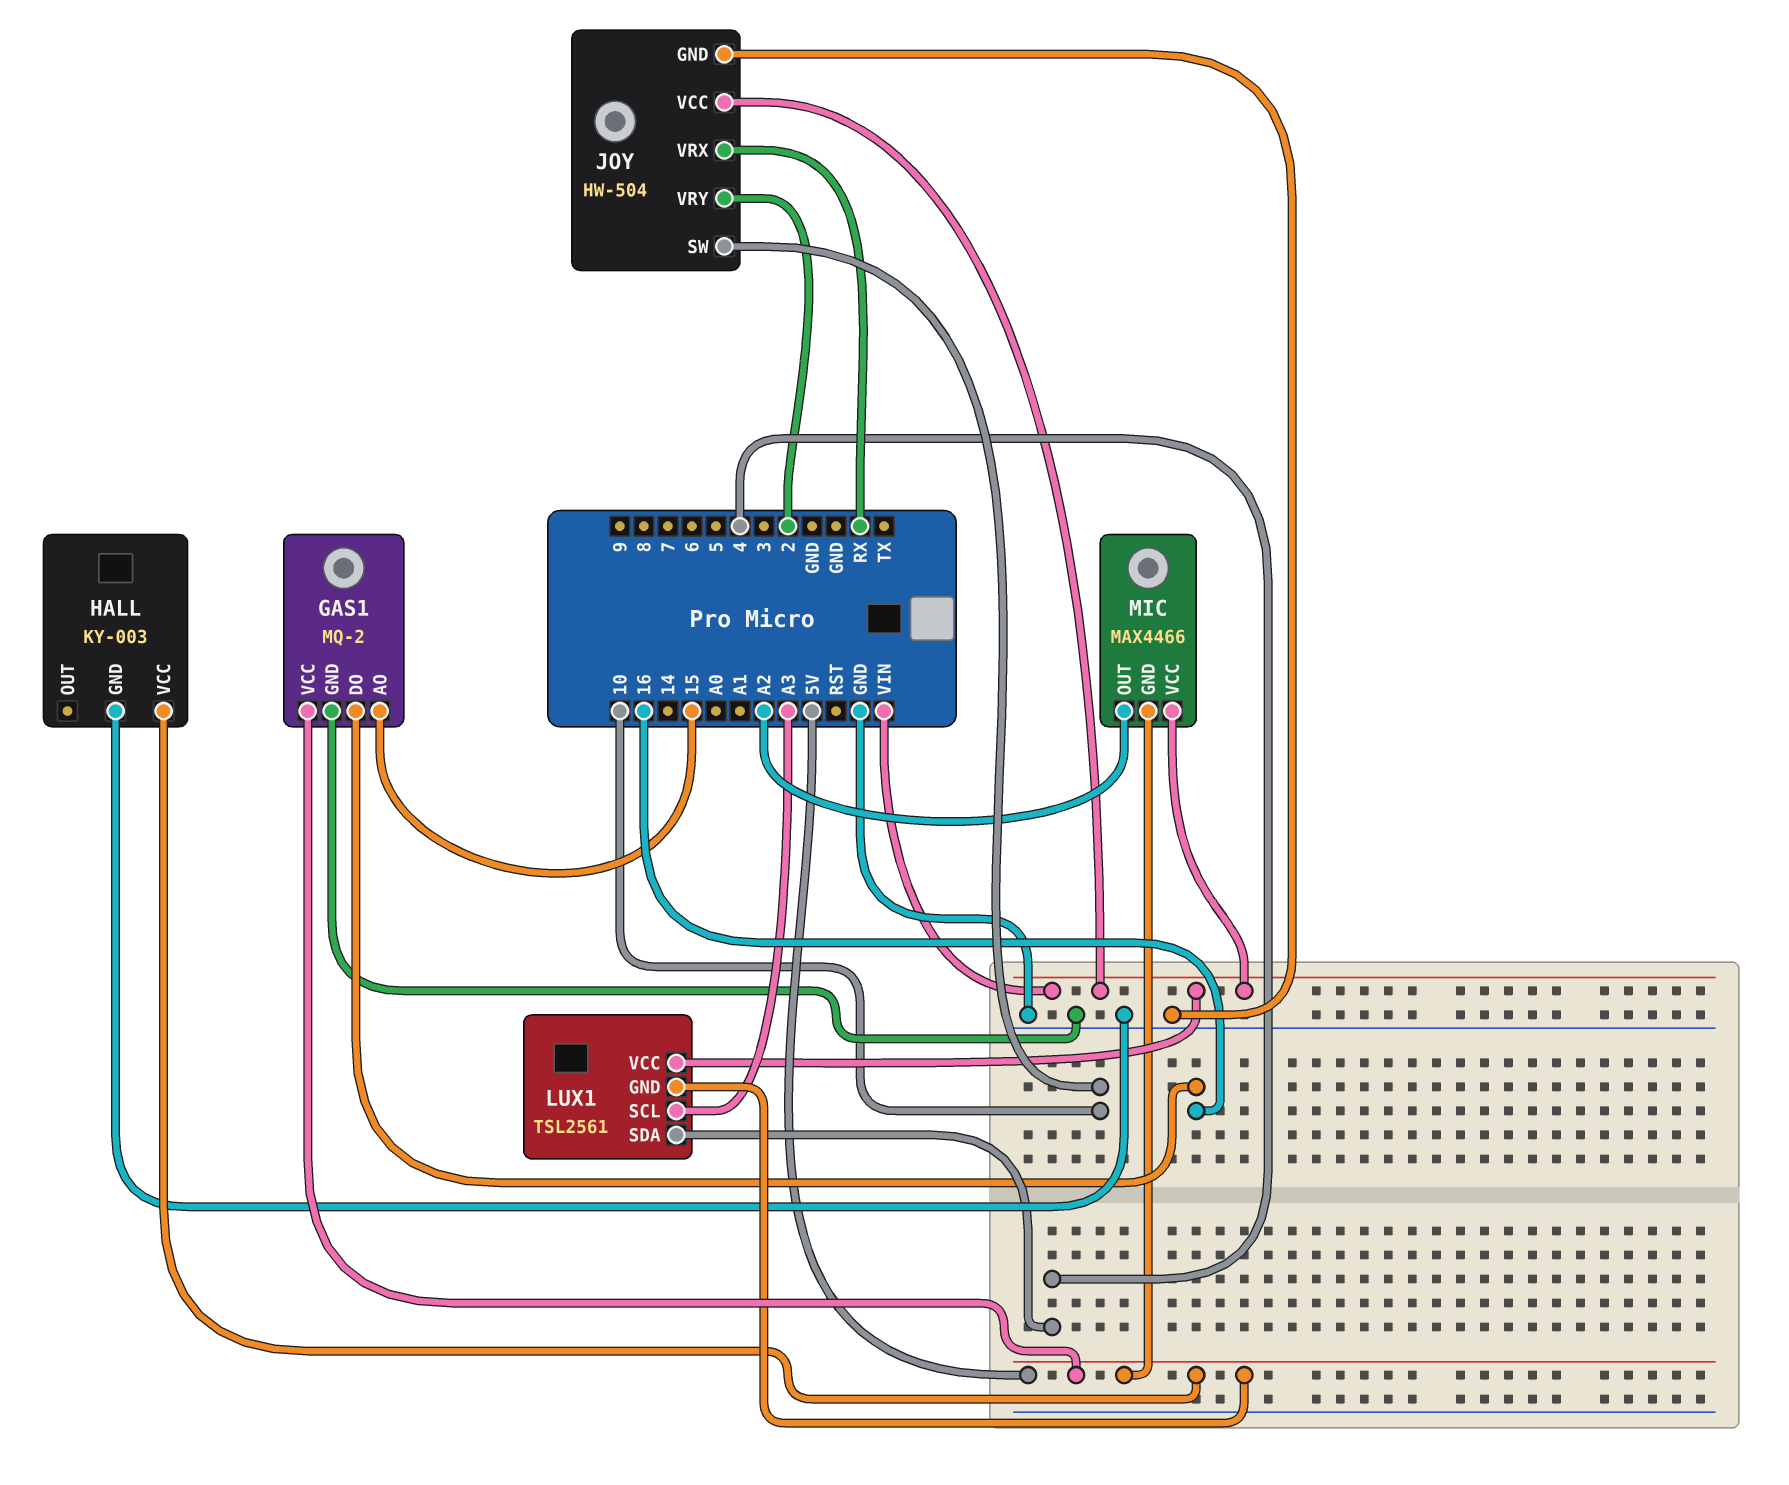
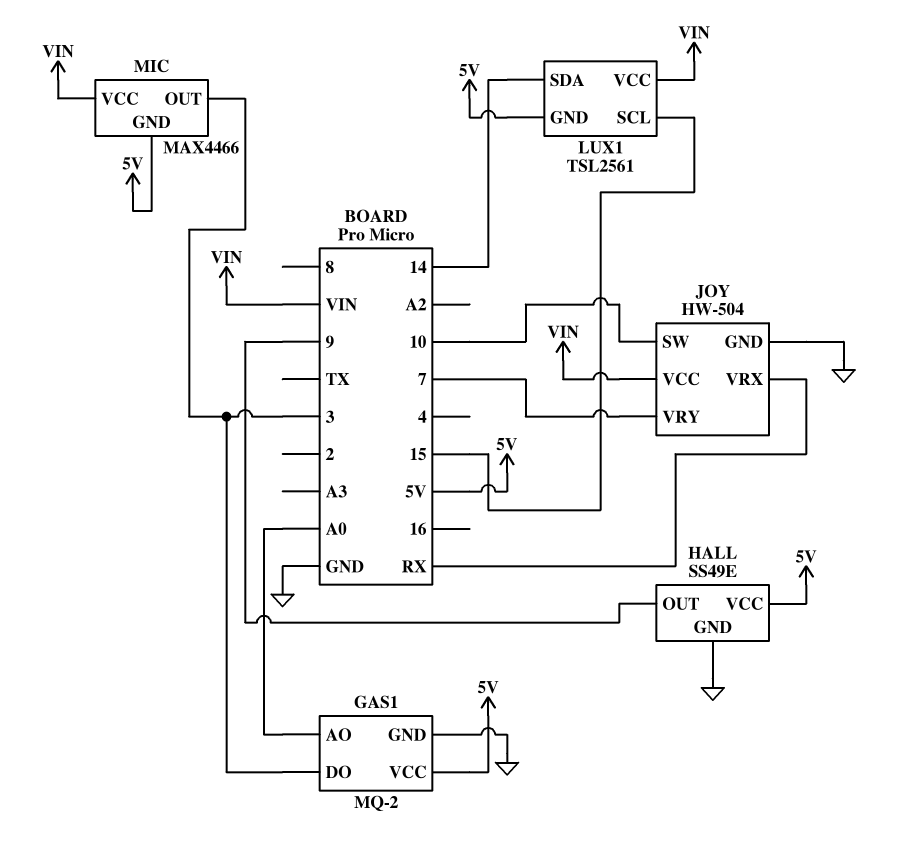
GAS1 pin AO: 15 -> A0
GAS1 pin DO: 16 -> 3
HALL: KY-003 -> SS49E
HALL pin OUT: none -> 9
JOY pin VRY: 2 -> 7
LUX1 pin SCL: A3 -> 15
LUX1 pin SDA: 4 -> 14
MIC pin OUT: A2 -> 3

